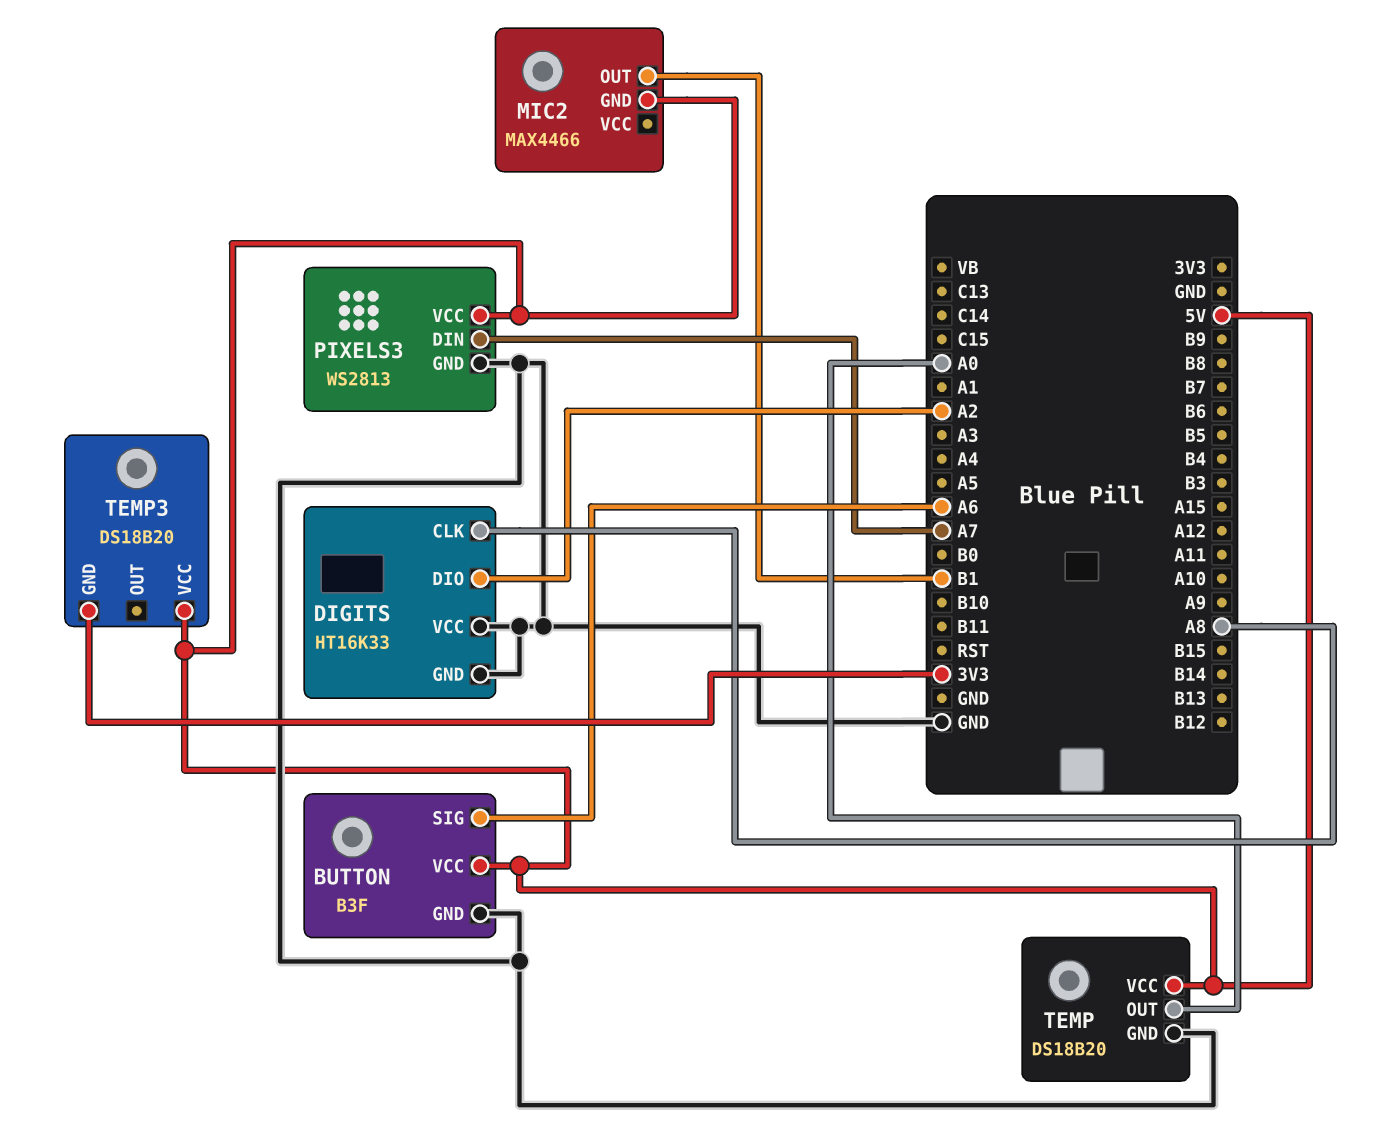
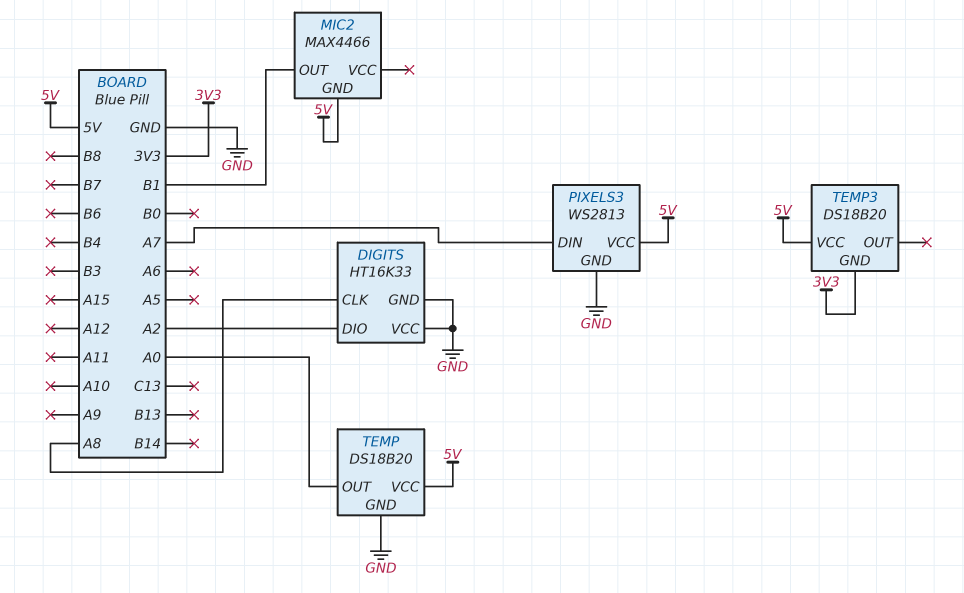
BUTTON: B3F -> none
BUTTON pin GND: GND -> none
BUTTON pin SIG: A6 -> none
BUTTON pin VCC: 5V -> none

